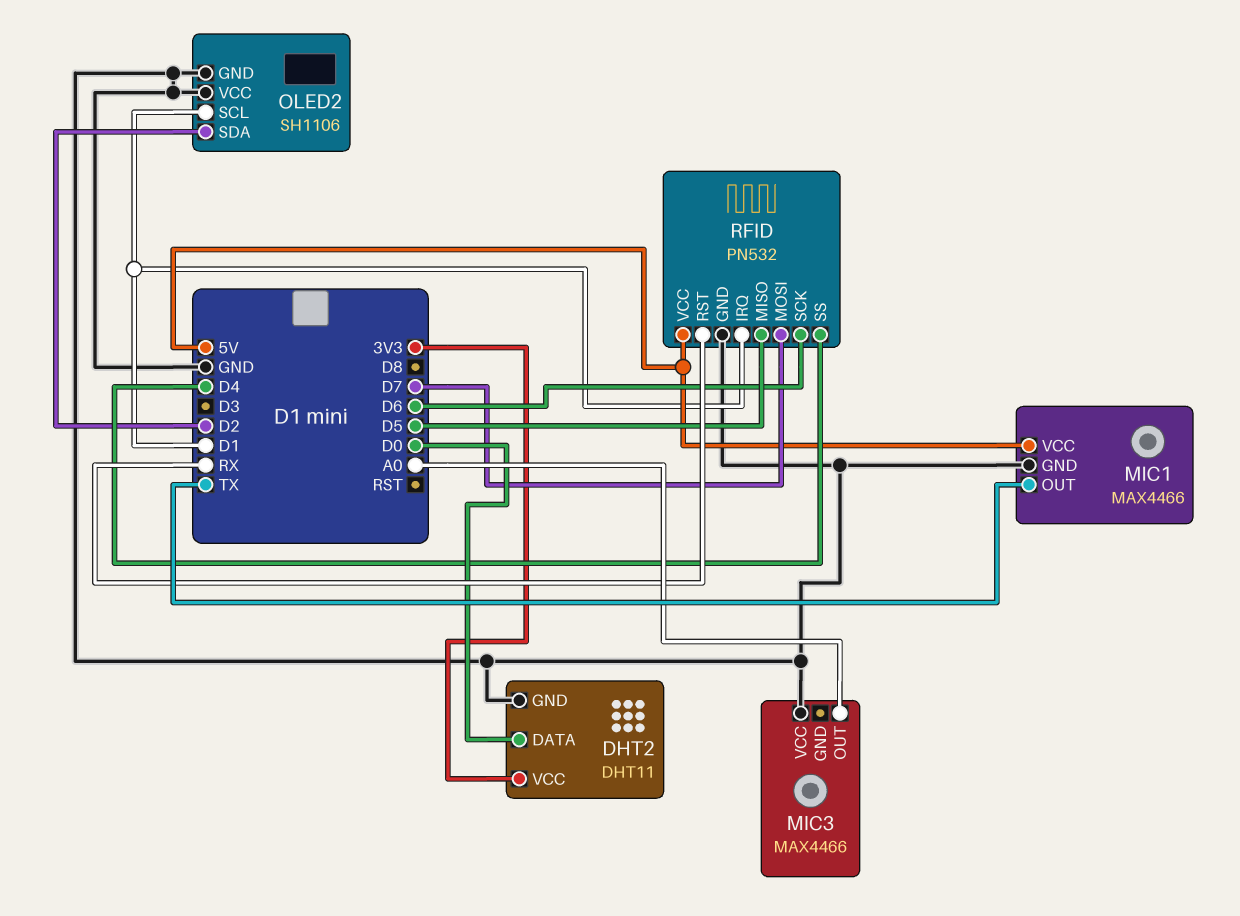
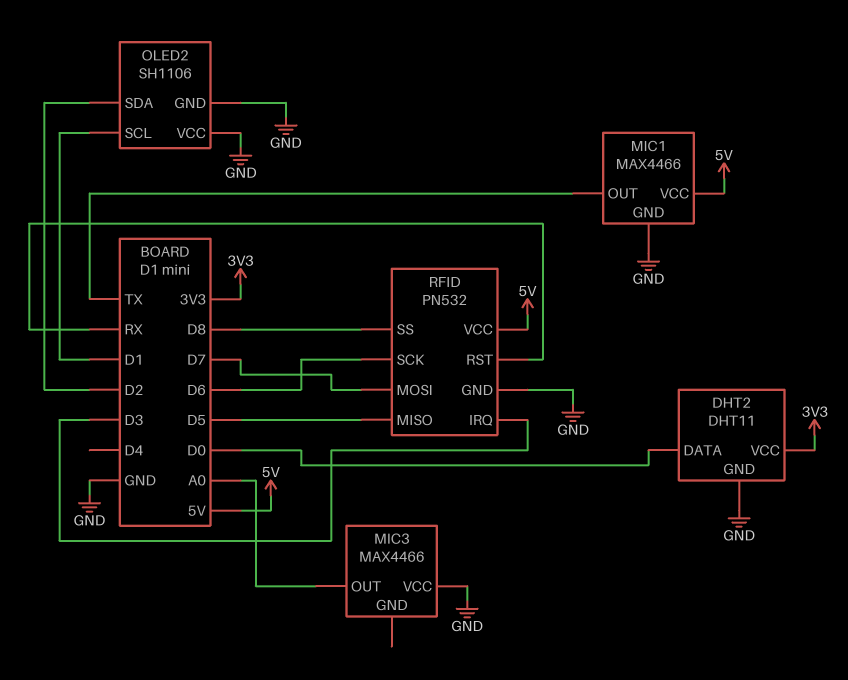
RFID pin IRQ: D1 -> D3
RFID pin SS: D4 -> D8

